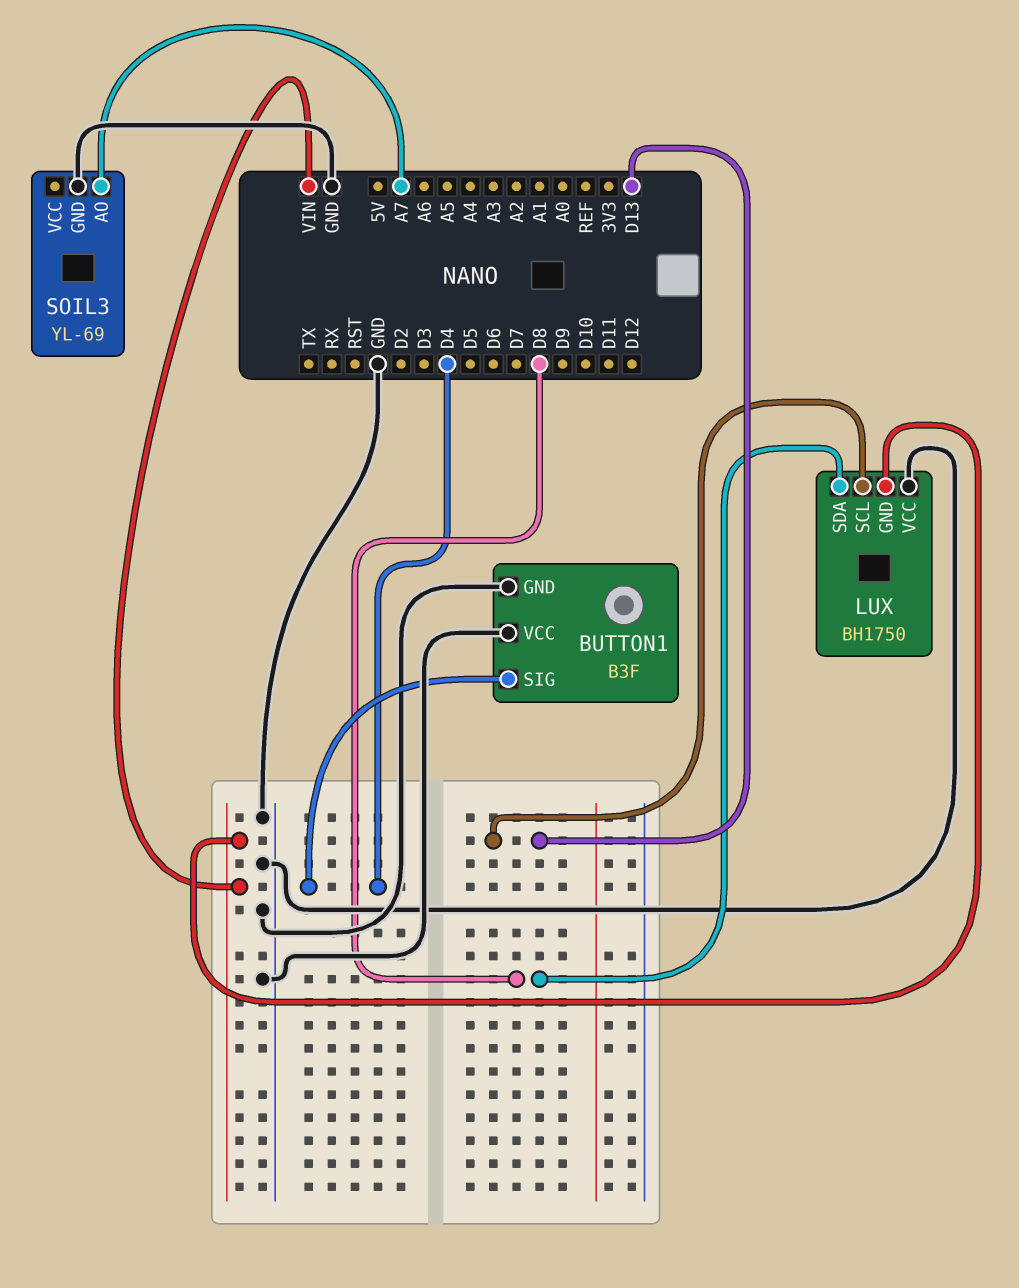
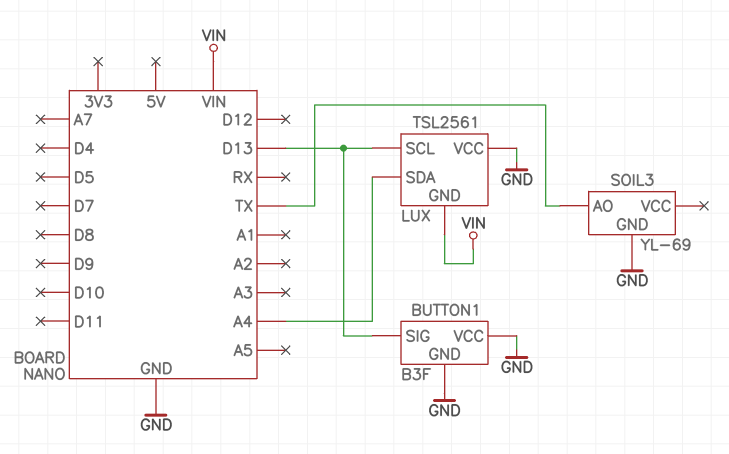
BUTTON1 pin SIG: D4 -> D13
LUX: BH1750 -> TSL2561
LUX pin SDA: D8 -> A4
SOIL3 pin AO: A7 -> TX

